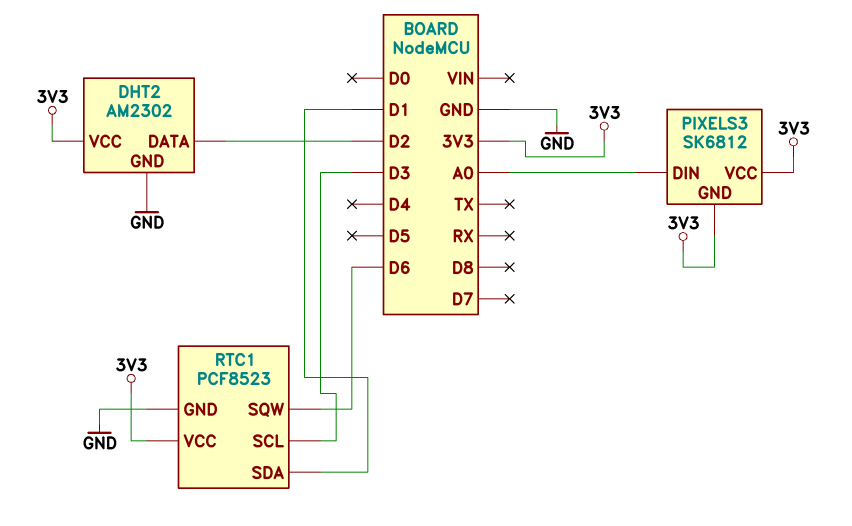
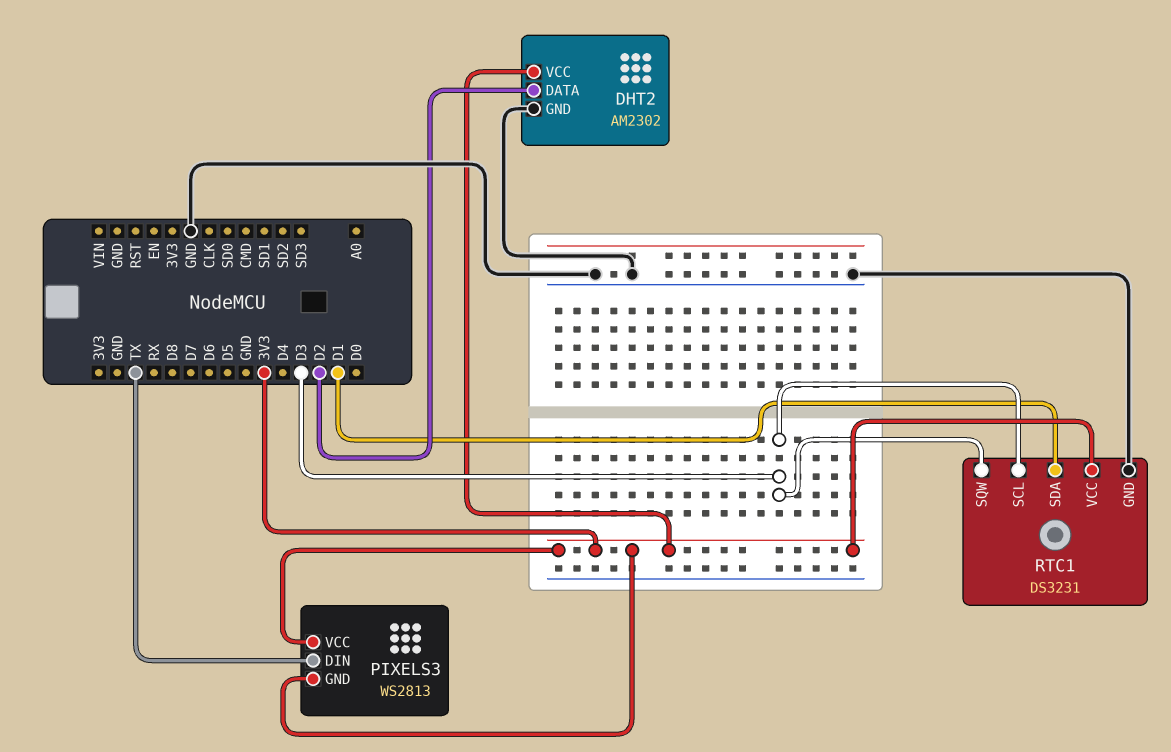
PIXELS3: SK6812 -> WS2813
PIXELS3 pin DIN: A0 -> TX
RTC1: PCF8523 -> DS3231
RTC1 pin SQW: D6 -> D3

